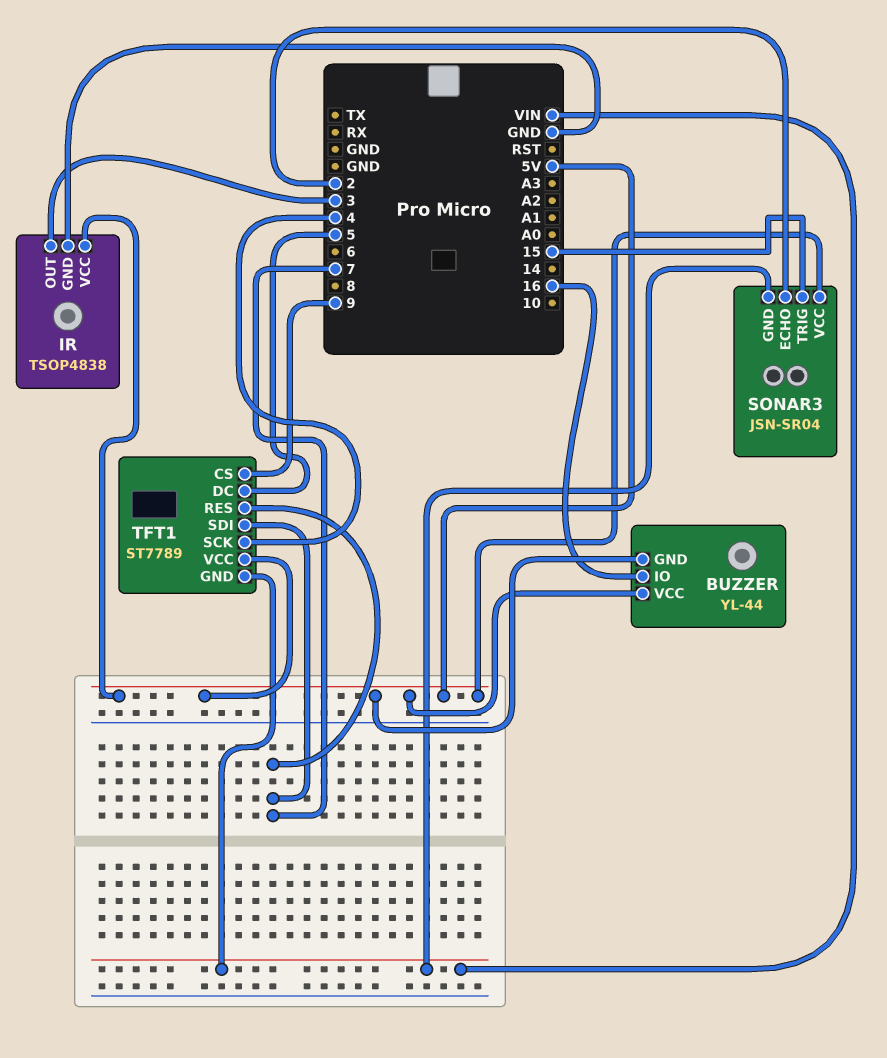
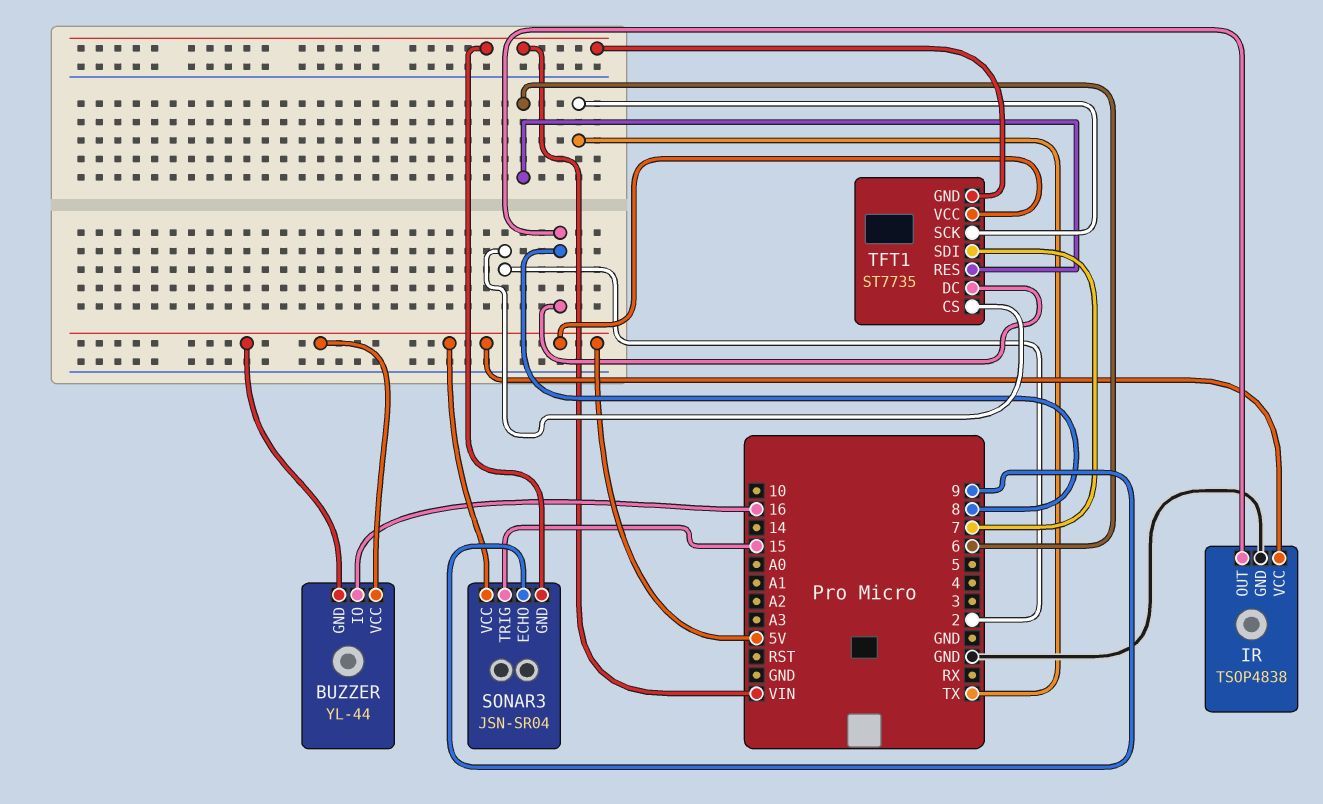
IR pin OUT: 3 -> 8
SONAR3 pin ECHO: 2 -> 9
TFT1: ST7789 -> ST7735
TFT1 pin CS: 9 -> 2
TFT1 pin DC: 5 -> 8
TFT1 pin RES: 7 -> 6
TFT1 pin SCK: 4 -> TX

